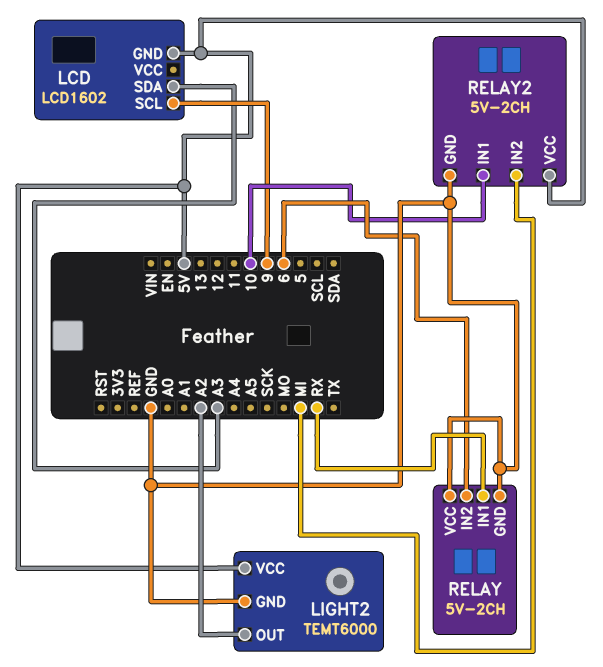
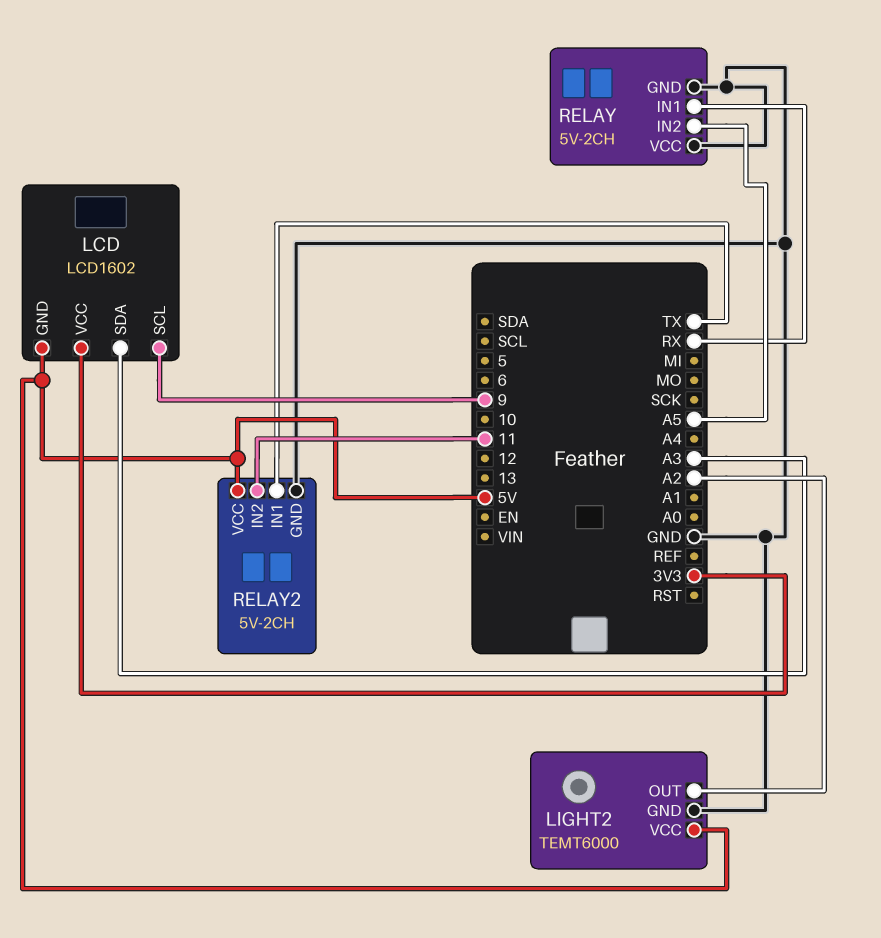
LCD pin VCC: none -> 3V3
RELAY pin IN2: 6 -> A5
RELAY2 pin IN1: 10 -> TX
RELAY2 pin IN2: MI -> 11

